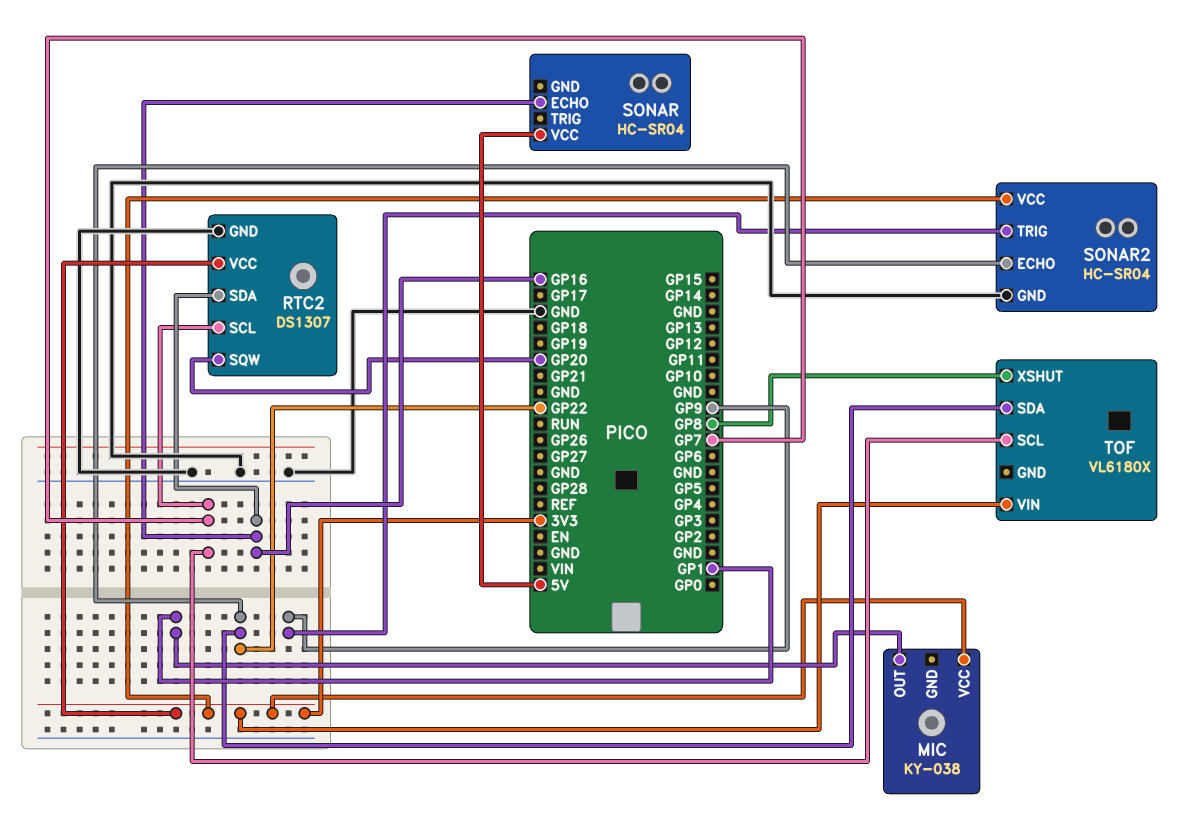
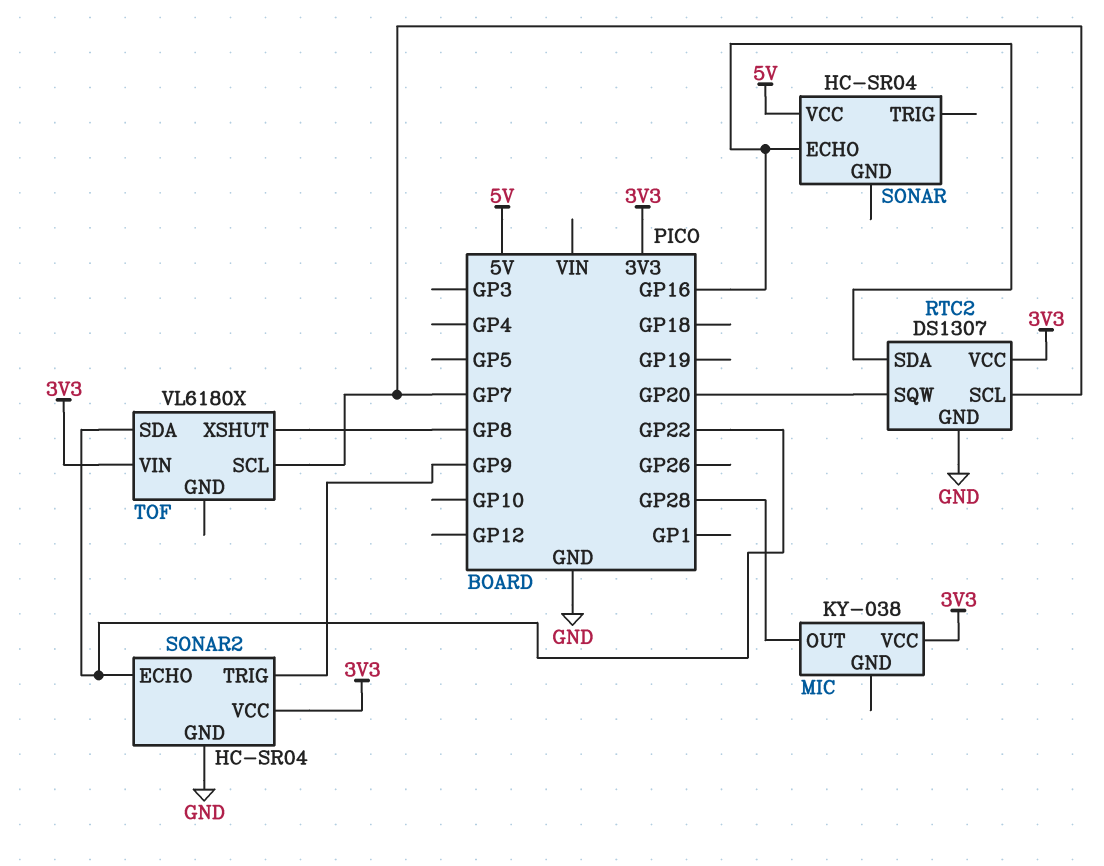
MIC pin OUT: GP1 -> GP28

